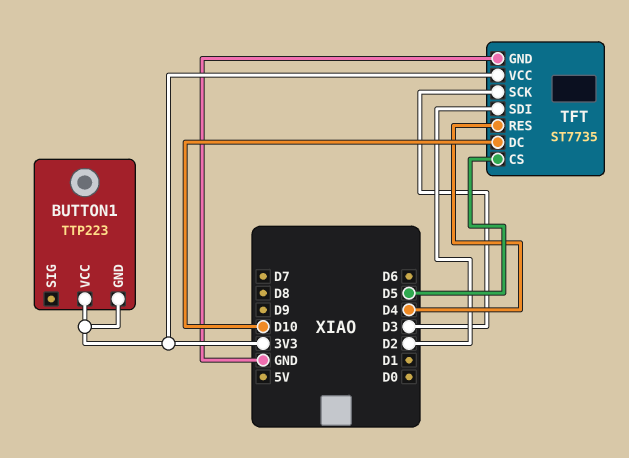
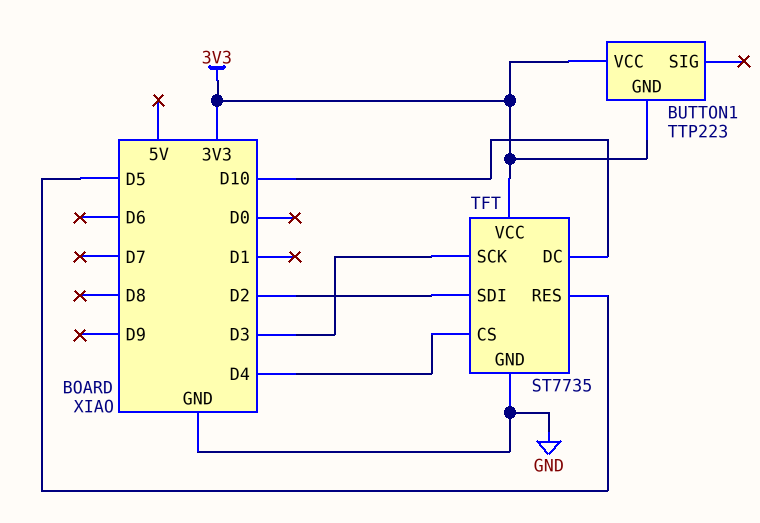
TFT pin CS: D5 -> D4
TFT pin RES: D4 -> D5

